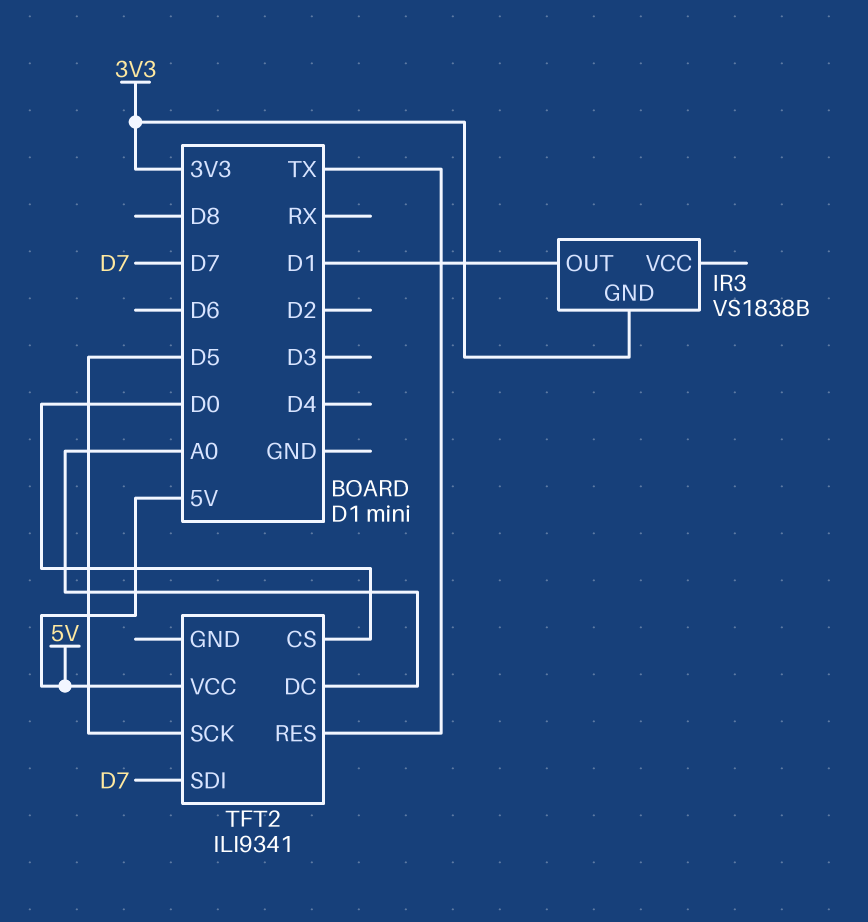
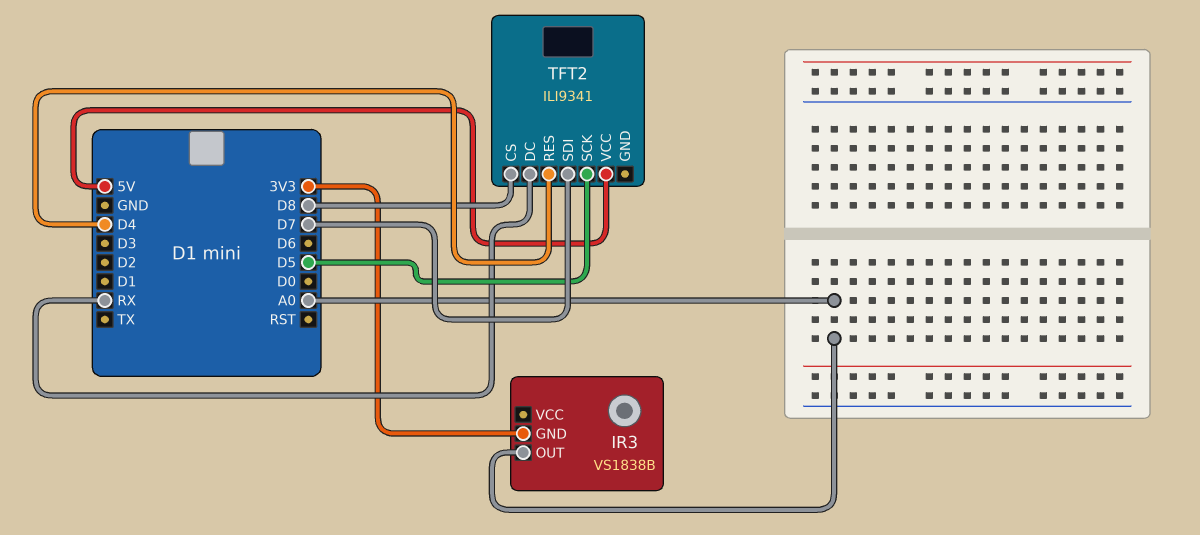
IR3 pin OUT: D1 -> A0
TFT2 pin CS: D0 -> D8
TFT2 pin DC: A0 -> RX
TFT2 pin RES: TX -> D4

